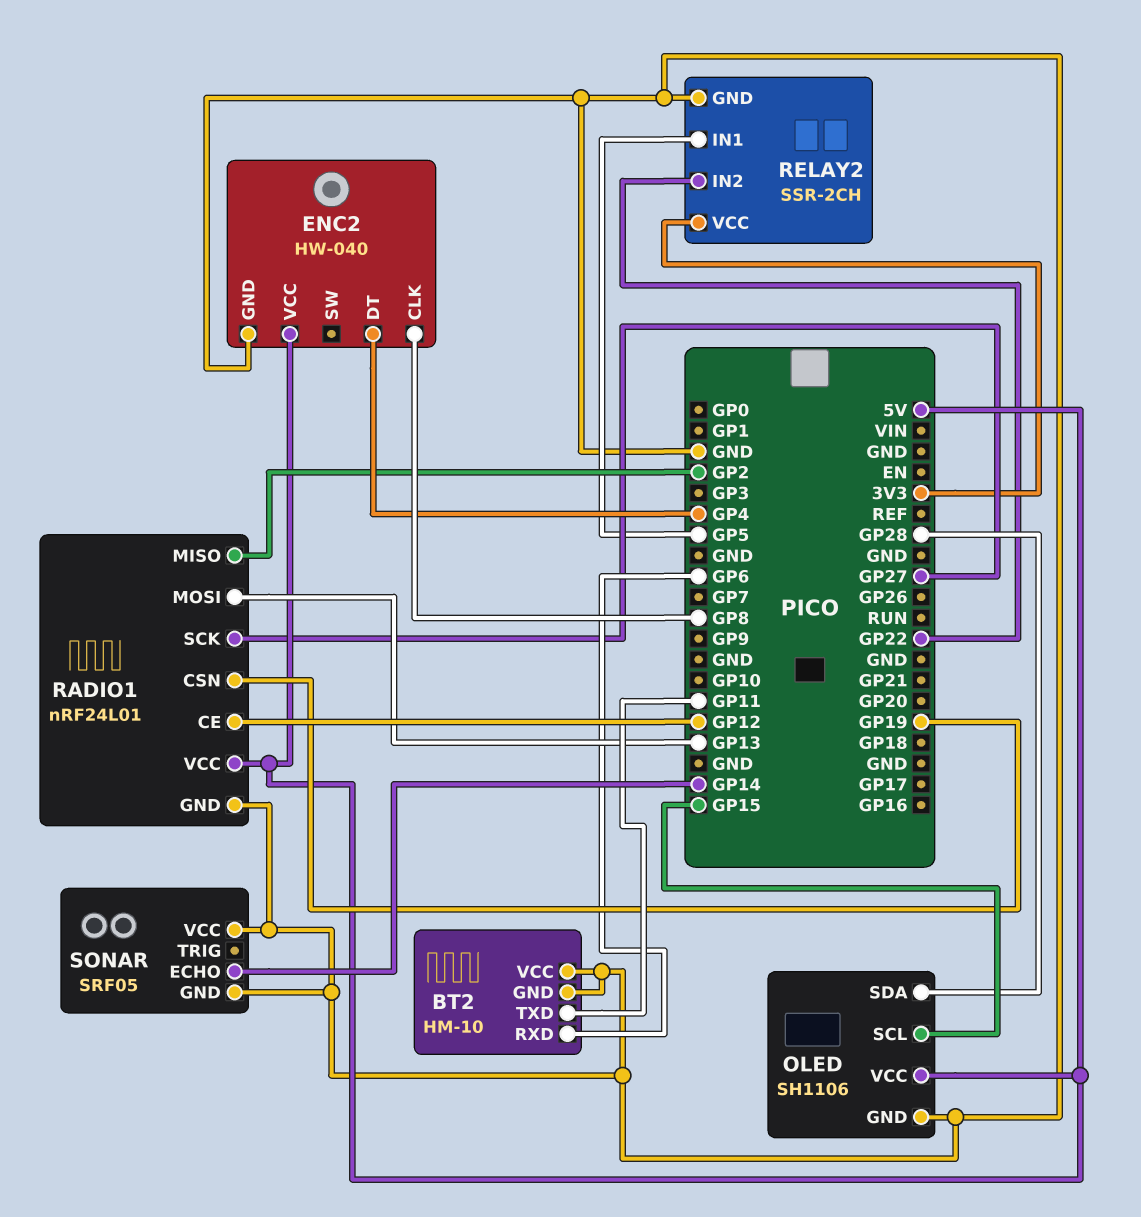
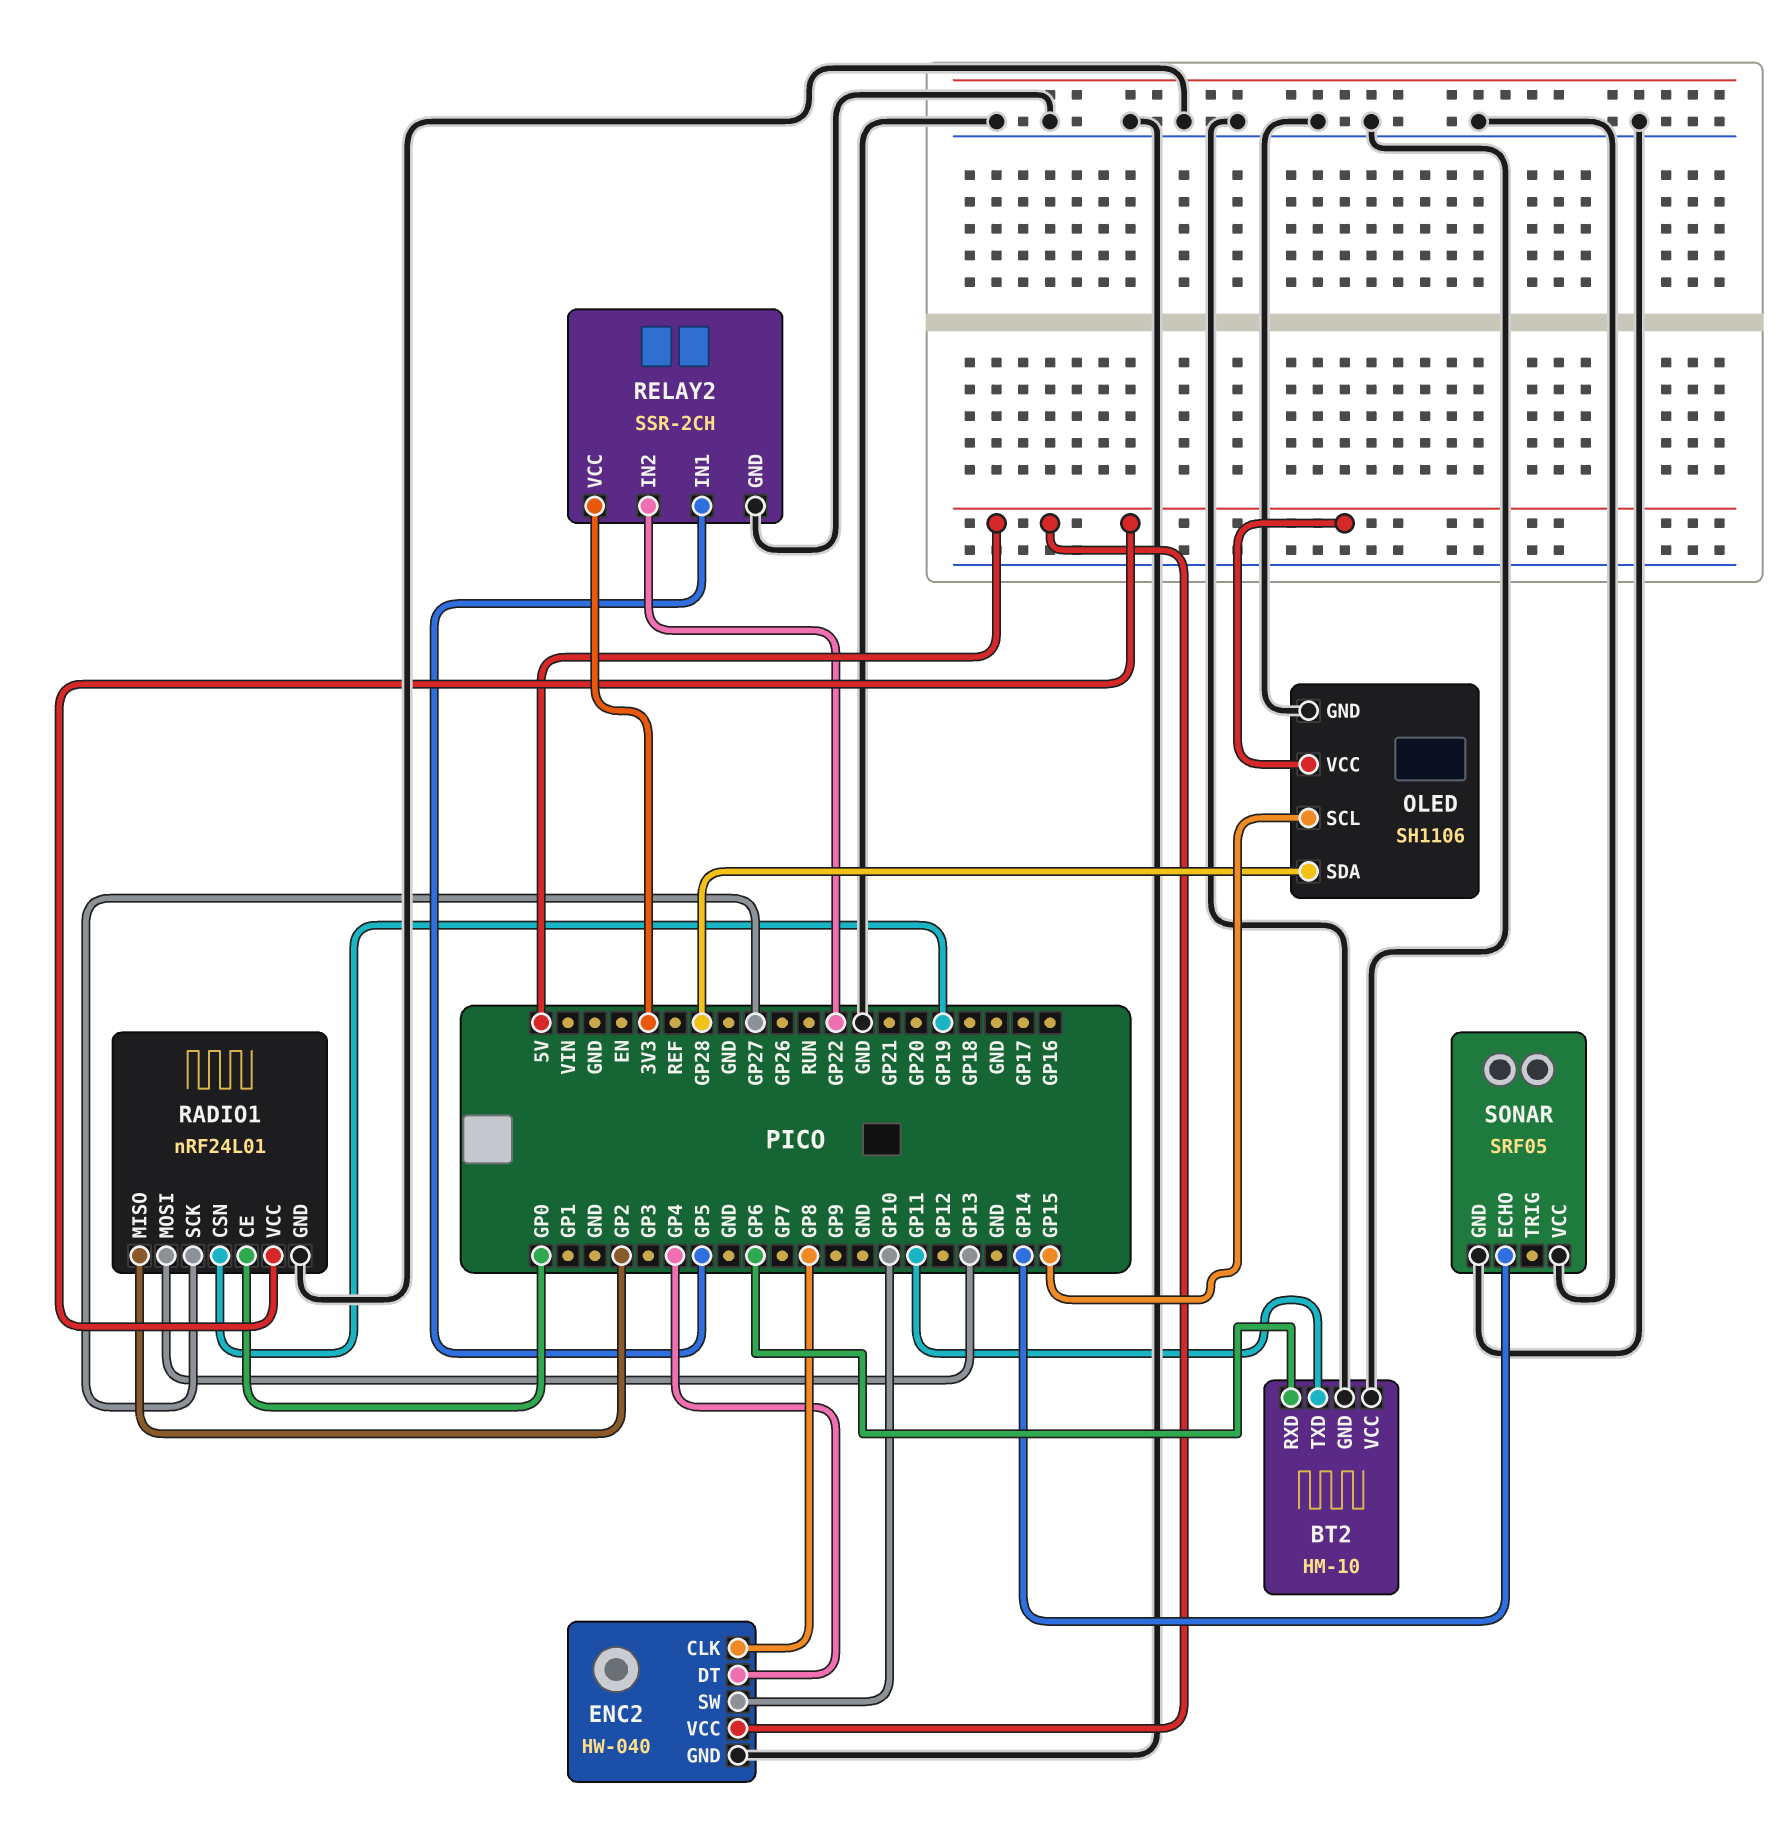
ENC2 pin SW: none -> GP10
RADIO1 pin CE: GP12 -> GP0

